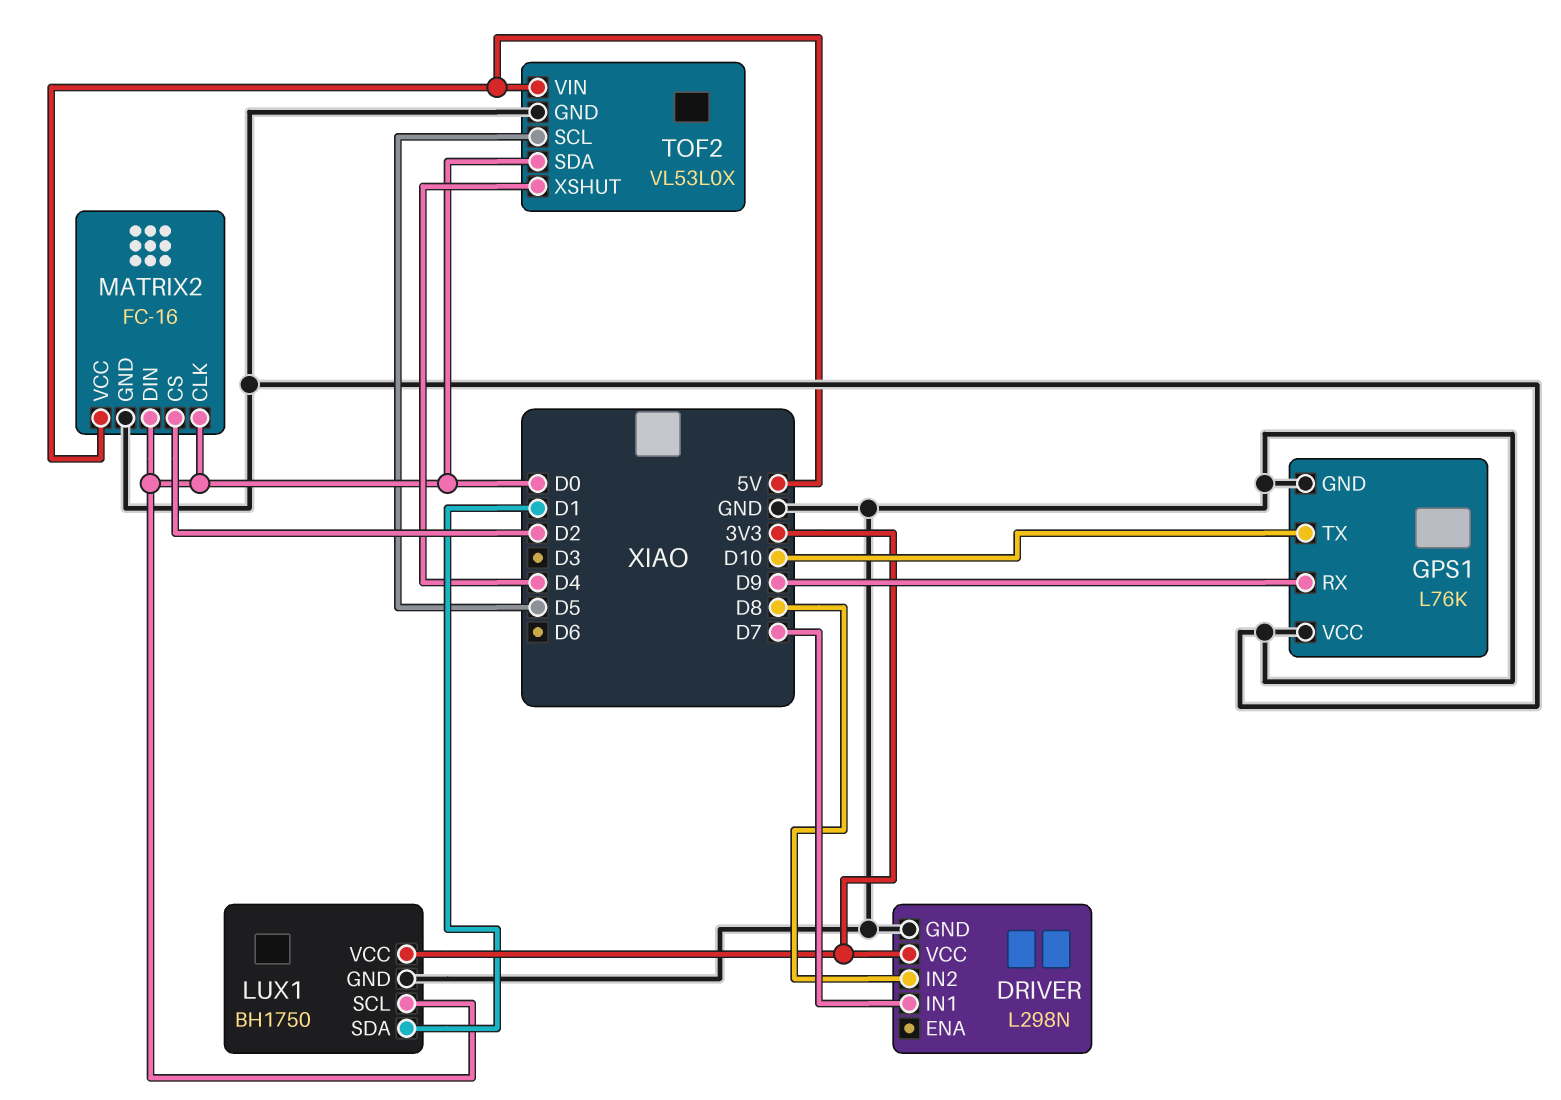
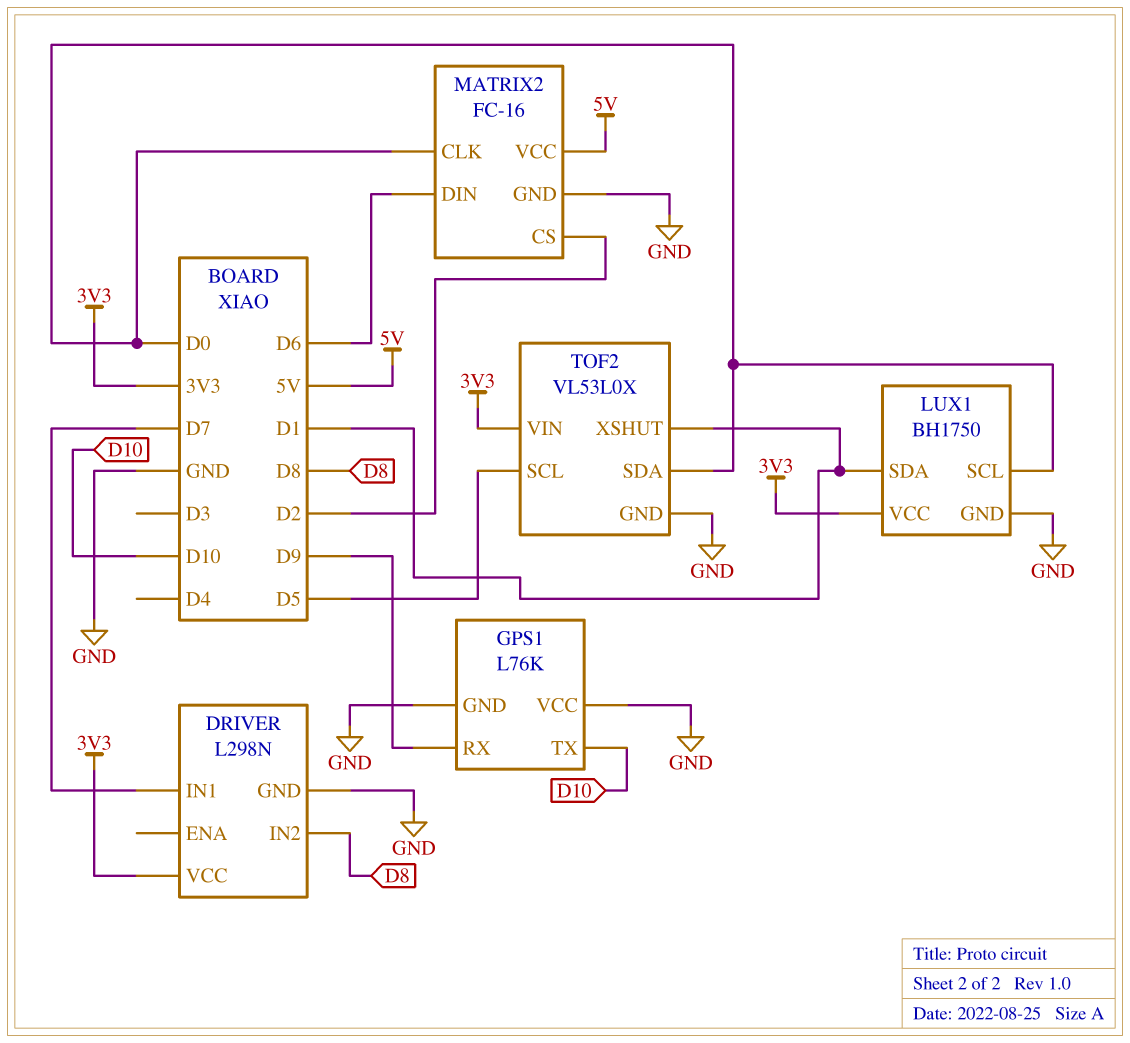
MATRIX2 pin DIN: D0 -> D6
TOF2 pin VIN: 5V -> 3V3
TOF2 pin XSHUT: D4 -> D1

